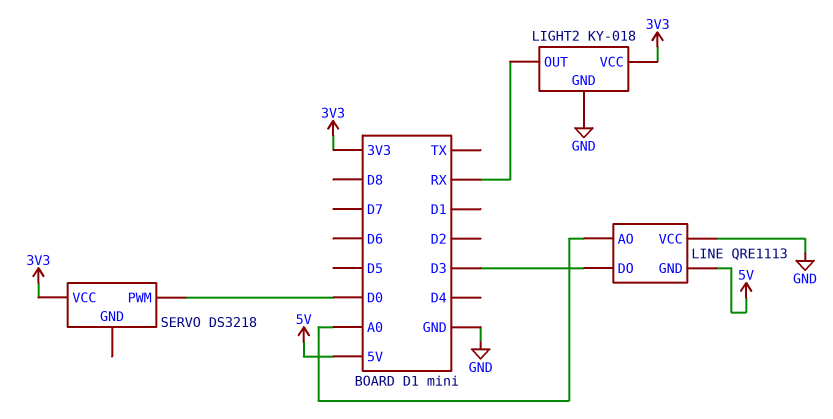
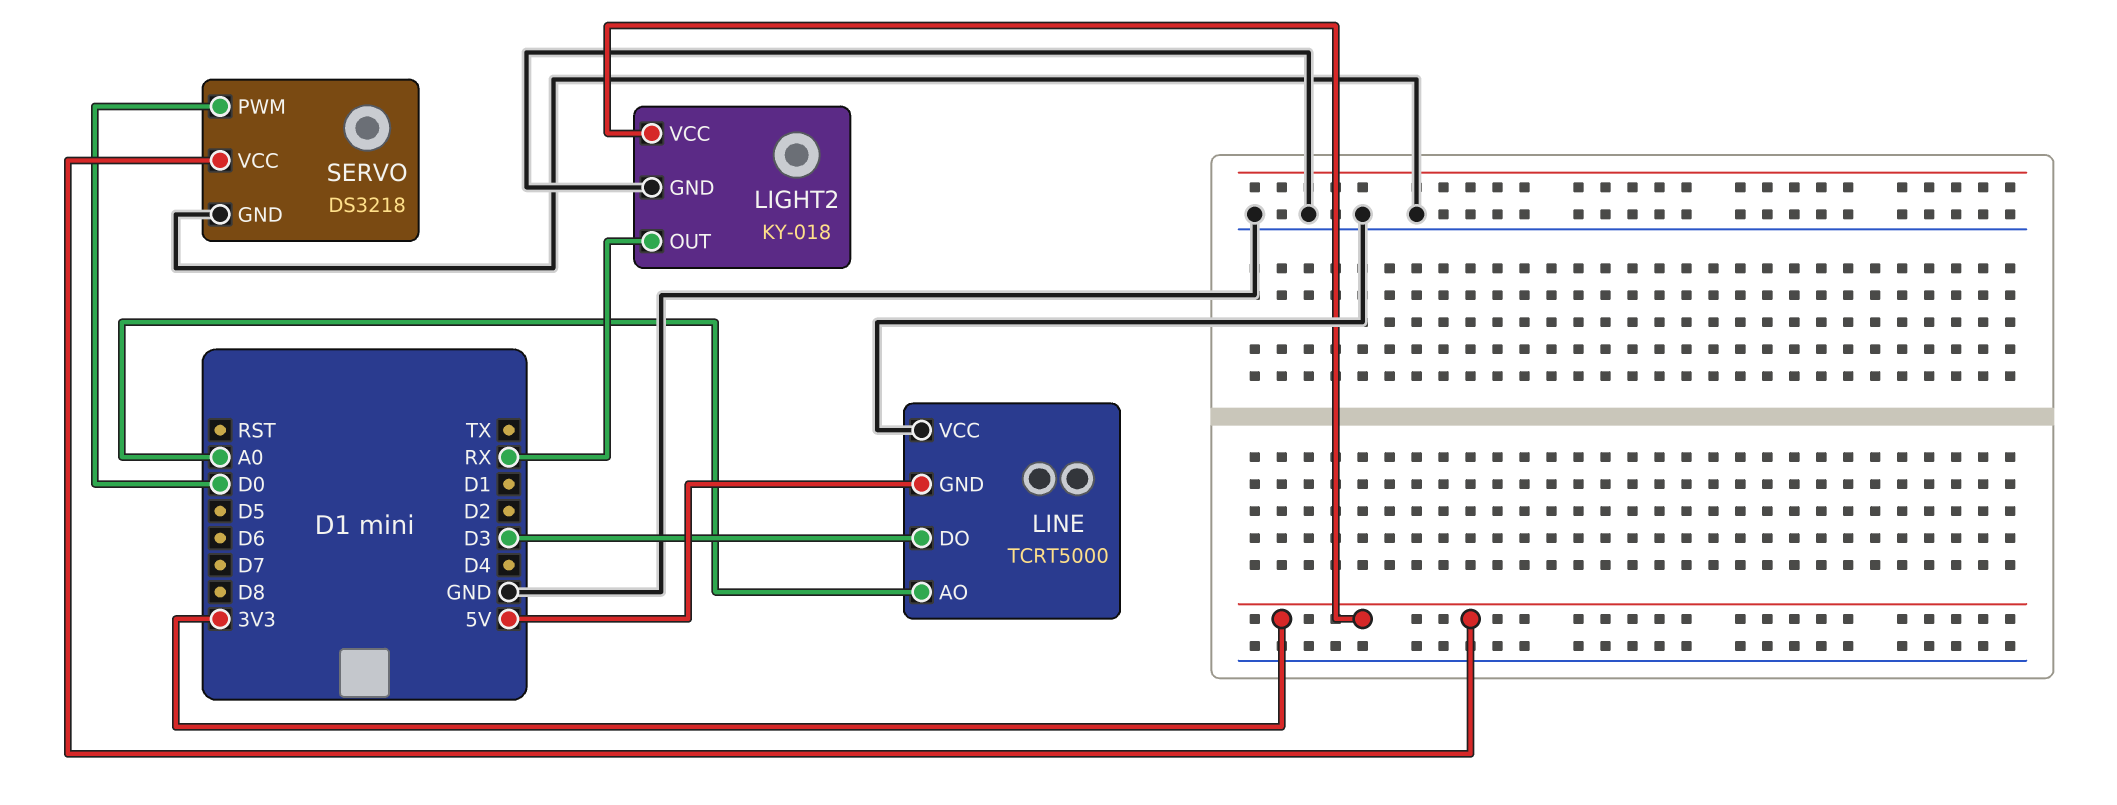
LINE: QRE1113 -> TCRT5000
SERVO pin GND: none -> GND

